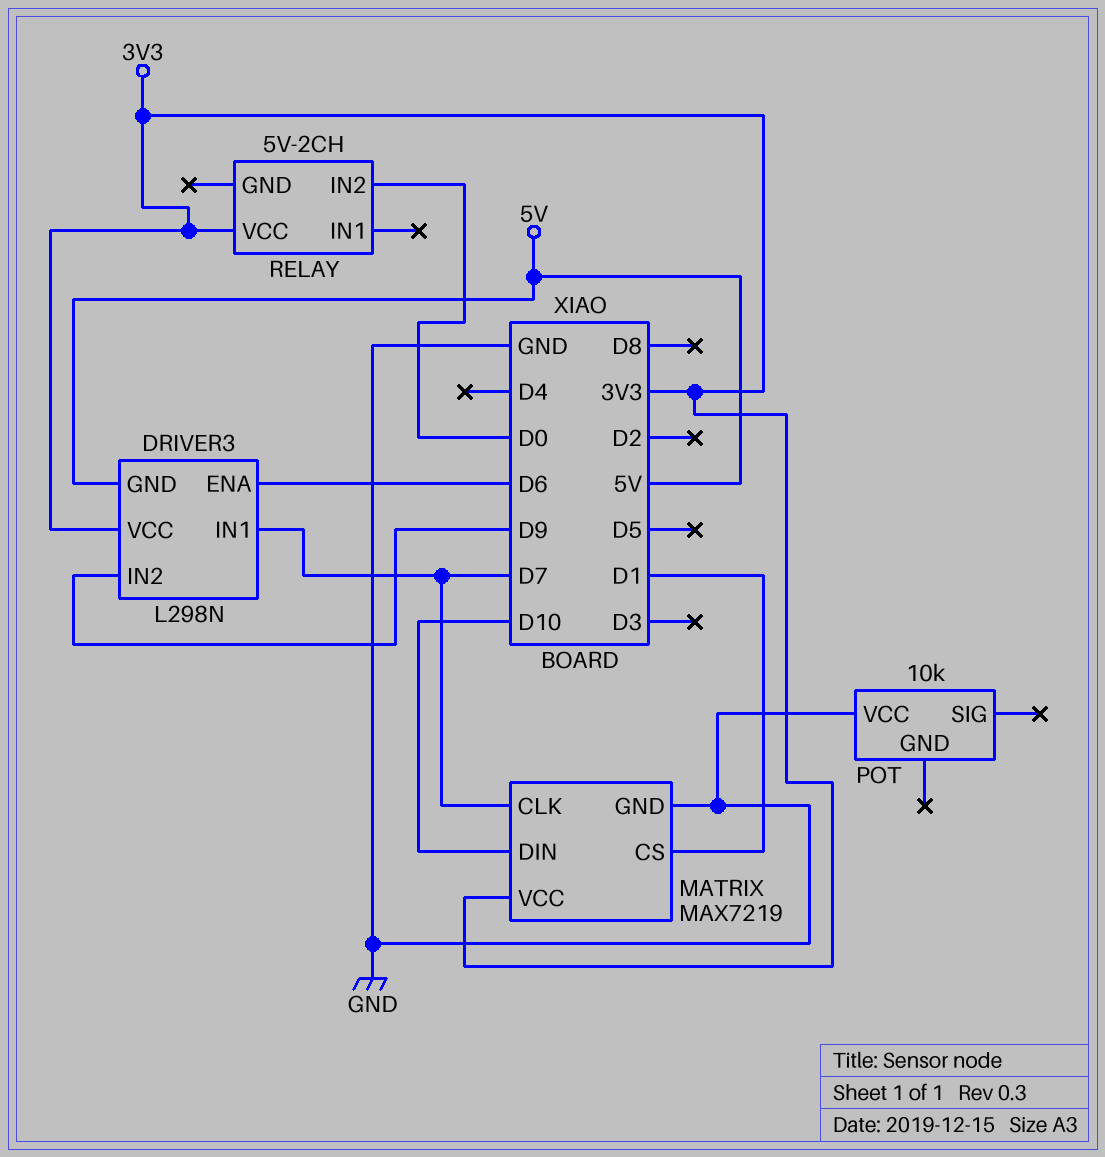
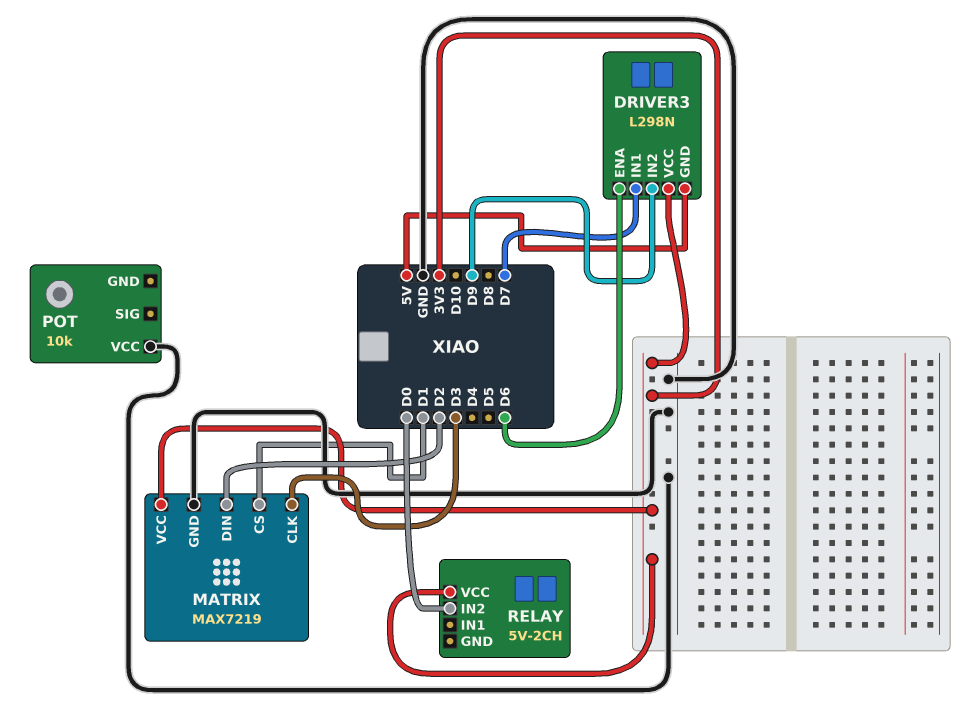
MATRIX pin CLK: D7 -> D3
MATRIX pin DIN: D10 -> D2

